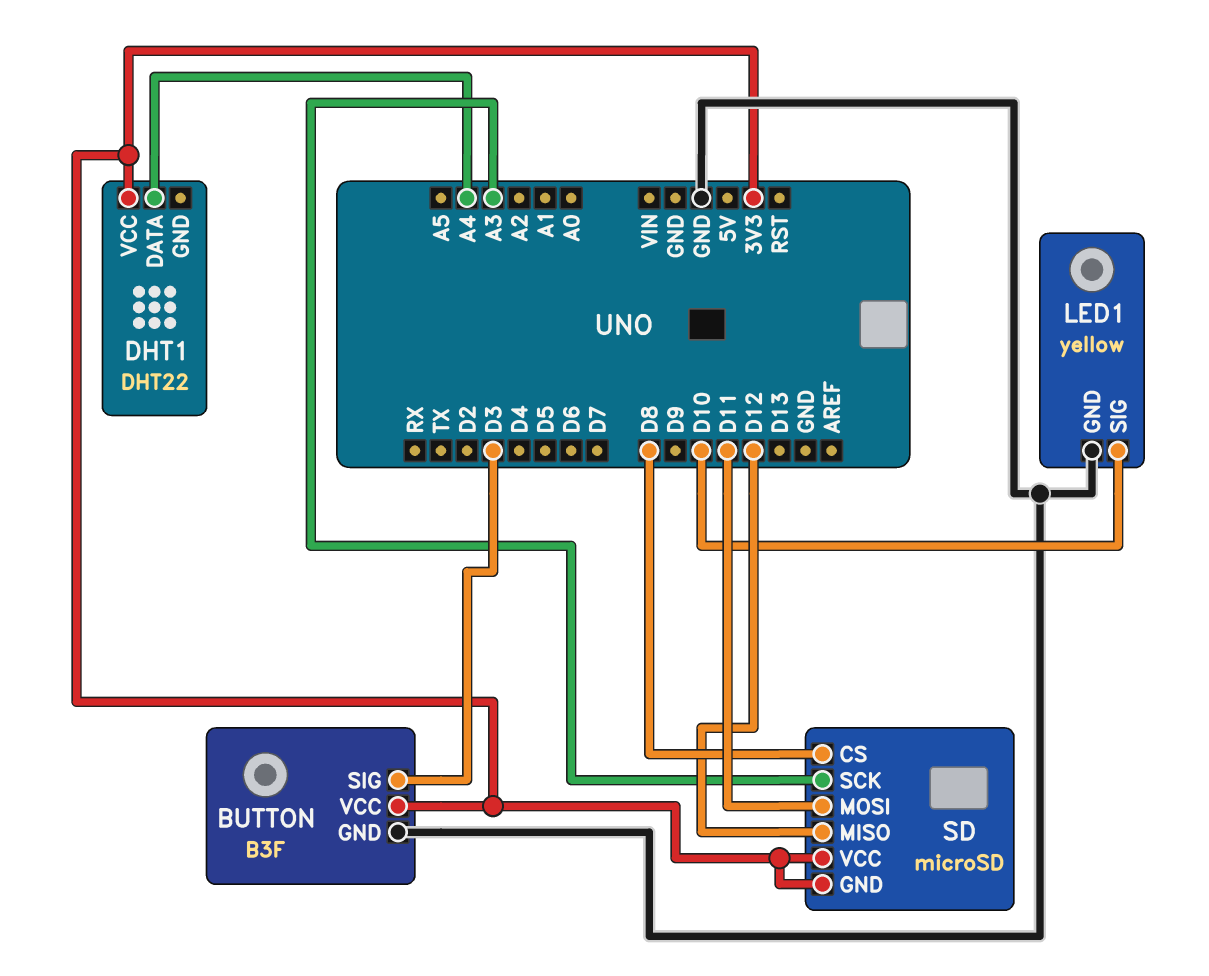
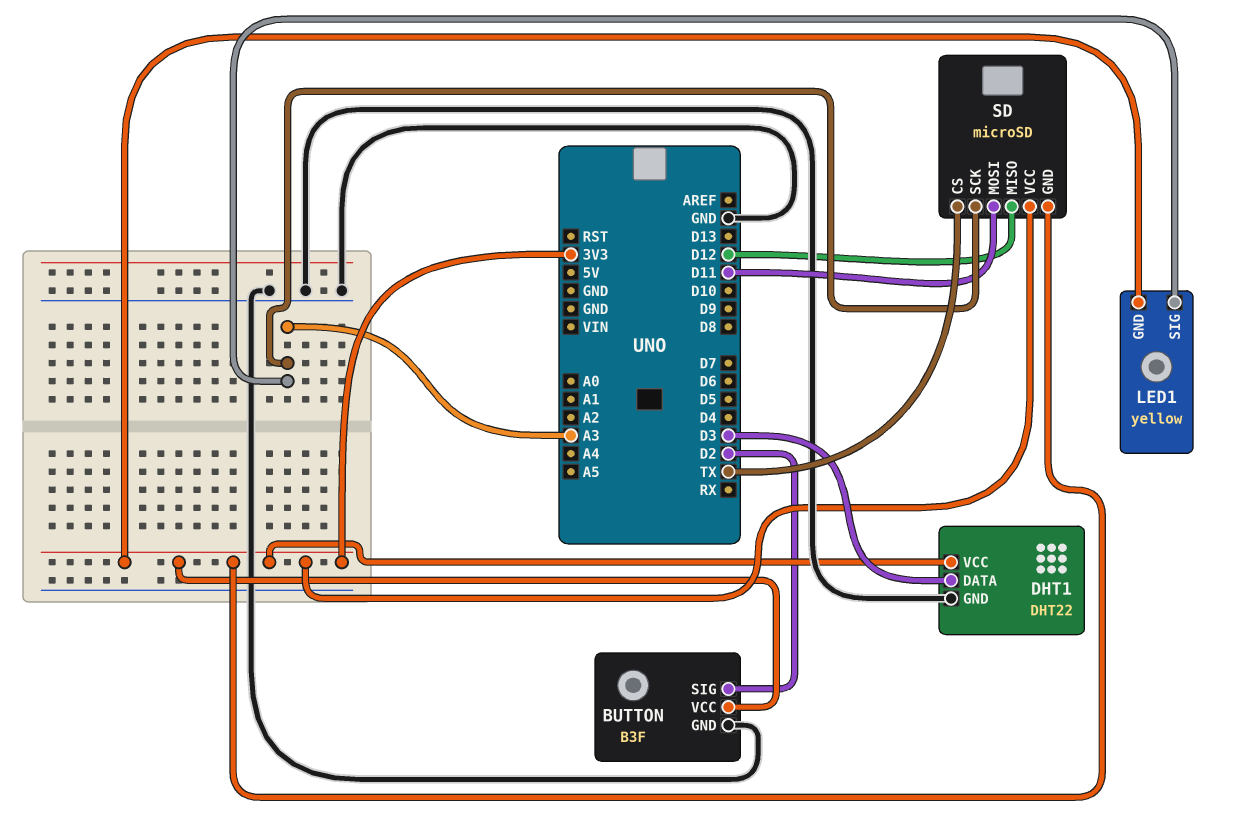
BUTTON pin SIG: D3 -> D2
DHT1 pin DATA: A4 -> D3
DHT1 pin GND: none -> GND
LED1 pin GND: GND -> 3V3
LED1 pin SIG: D10 -> A3
SD pin CS: D8 -> TX

